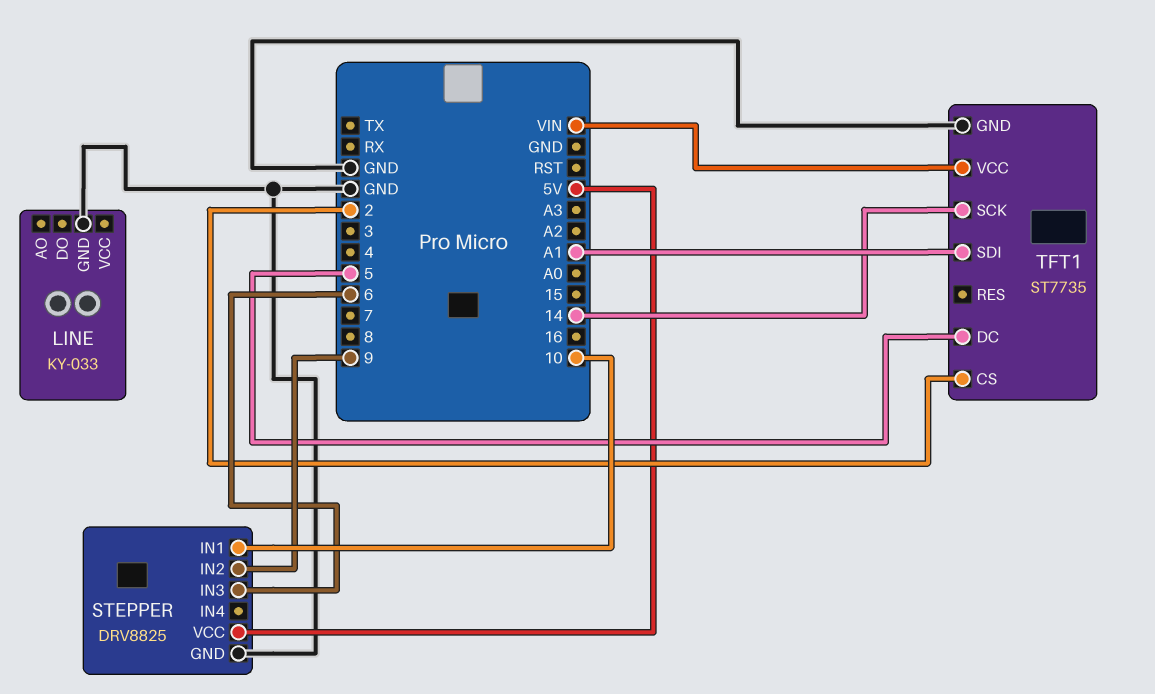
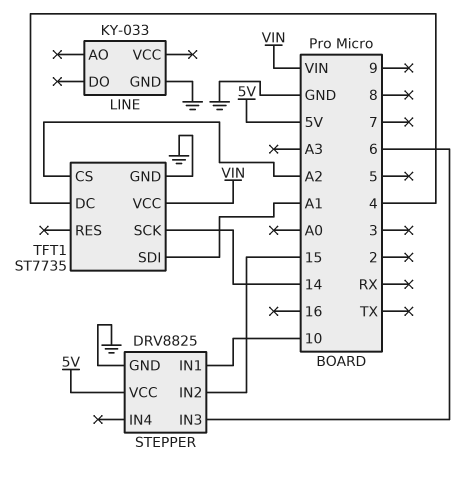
STEPPER pin IN2: 9 -> 15
TFT1 pin CS: 2 -> A2
TFT1 pin DC: 5 -> 4

